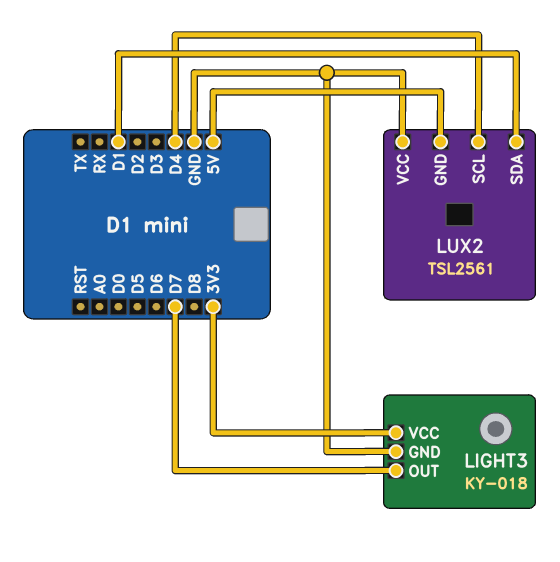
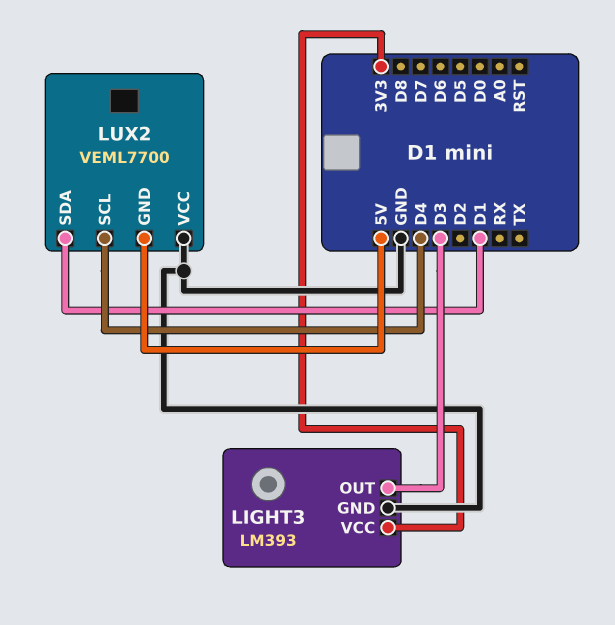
LIGHT3: KY-018 -> LM393
LIGHT3 pin OUT: D7 -> D3
LUX2: TSL2561 -> VEML7700

